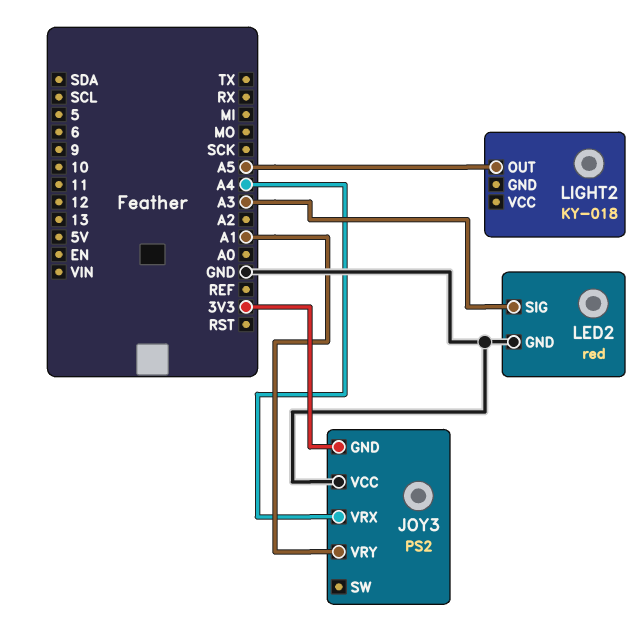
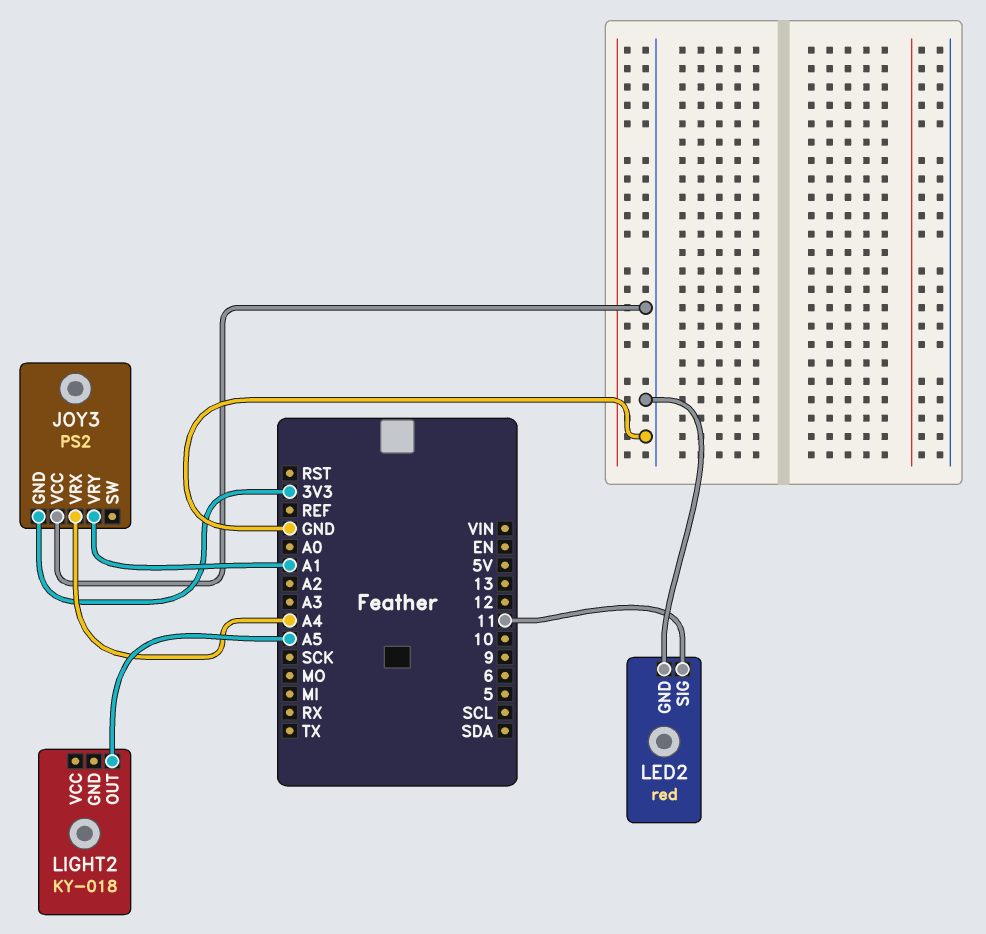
LED2 pin SIG: A3 -> 11

